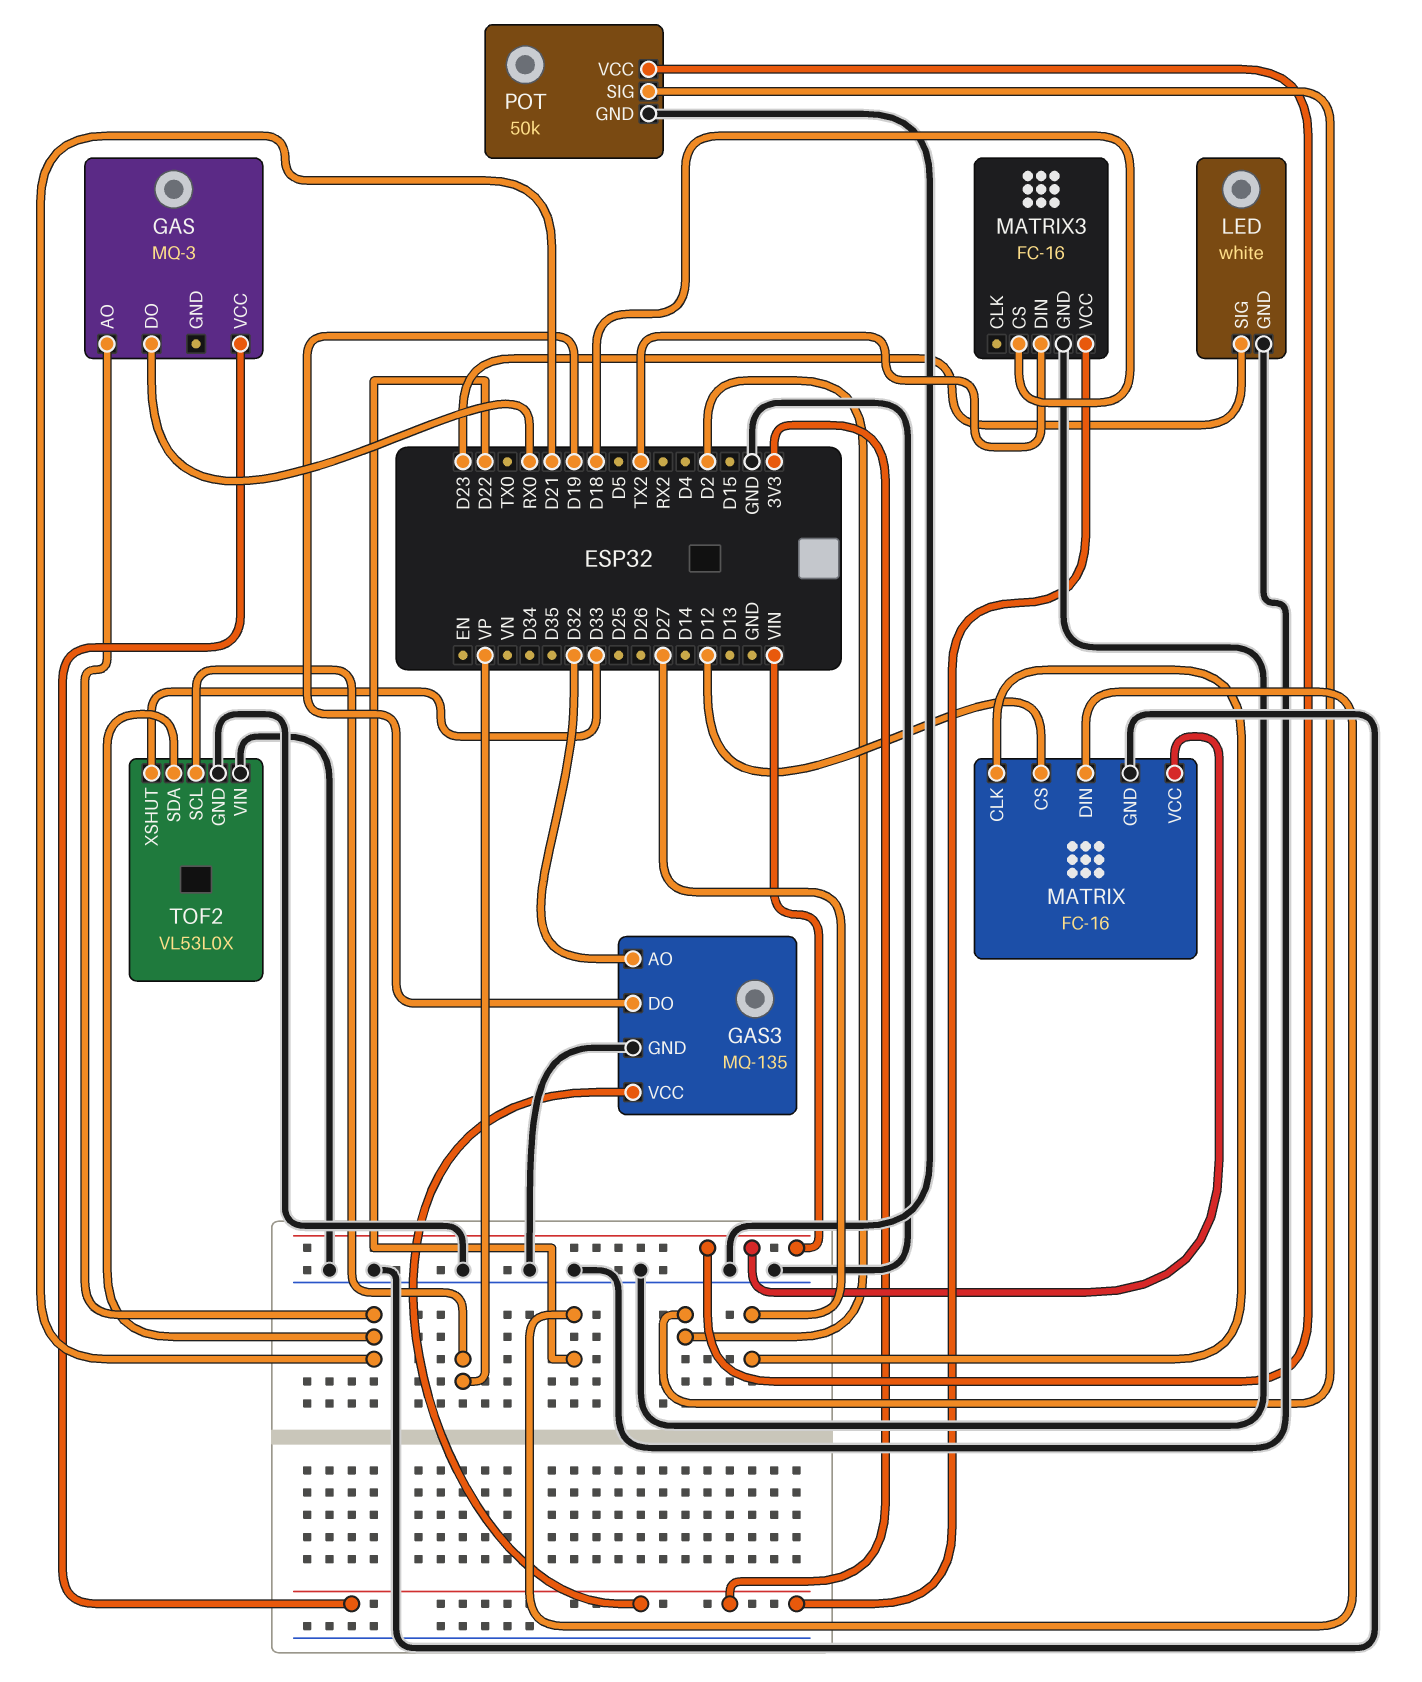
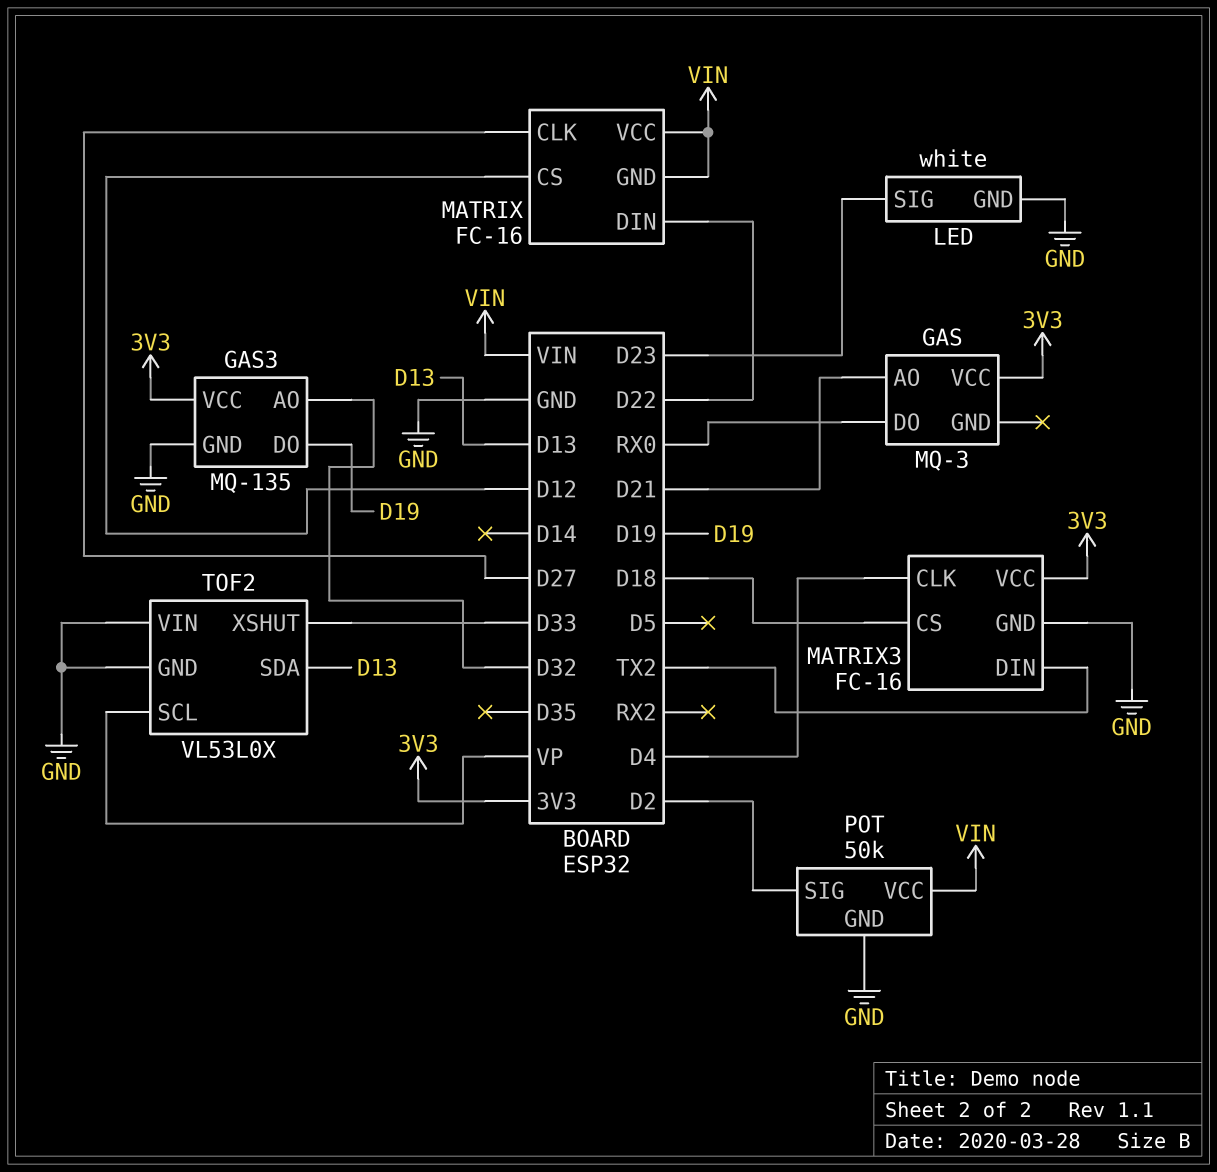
MATRIX pin GND: GND -> VIN
MATRIX3 pin CLK: none -> D4
TOF2 pin SDA: D21 -> D13

